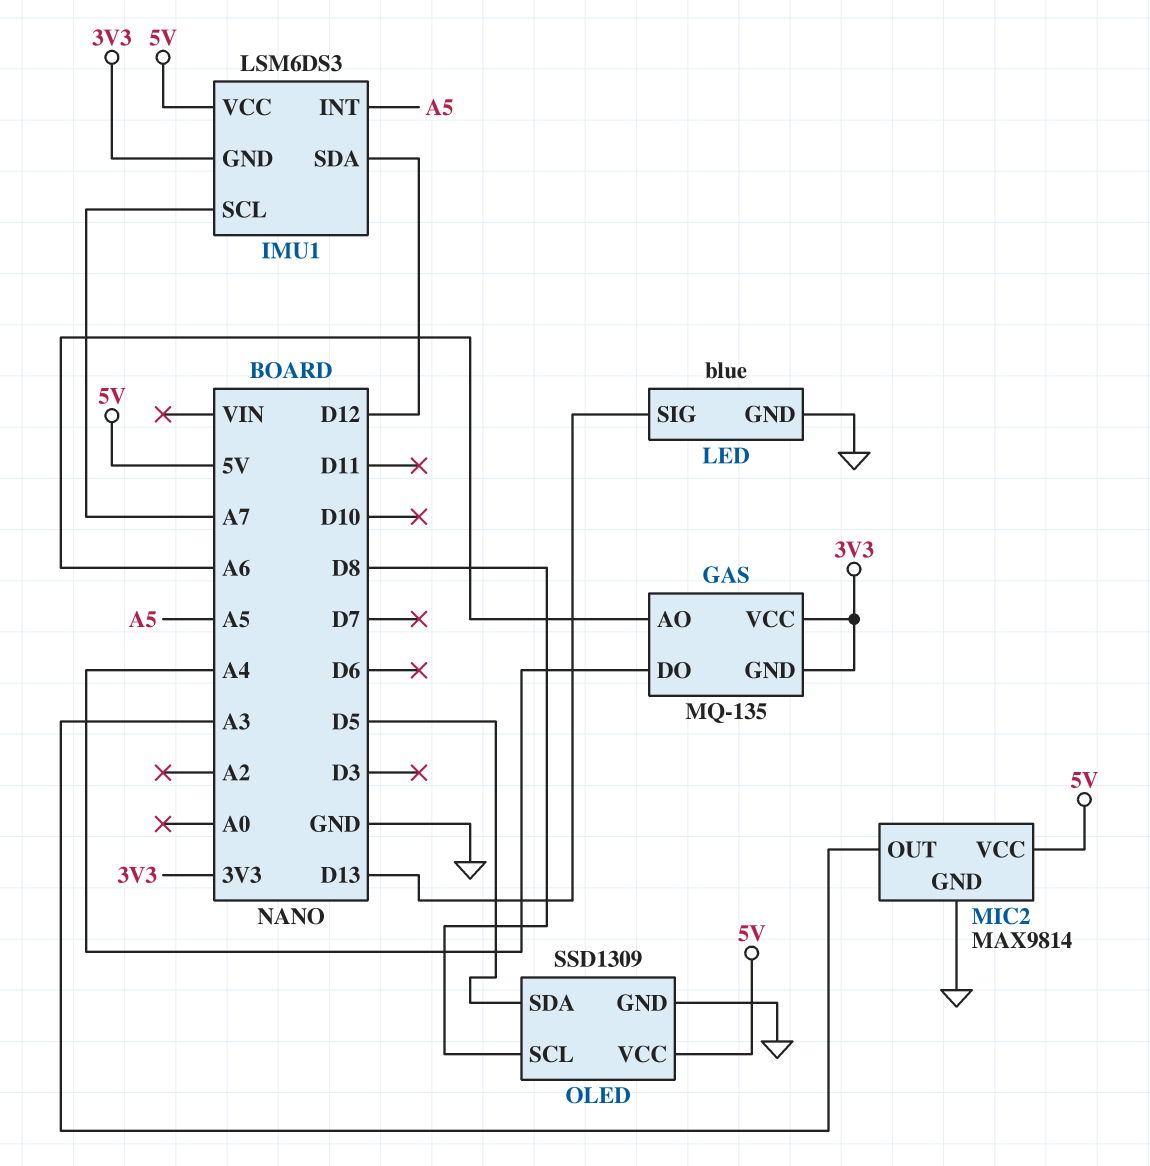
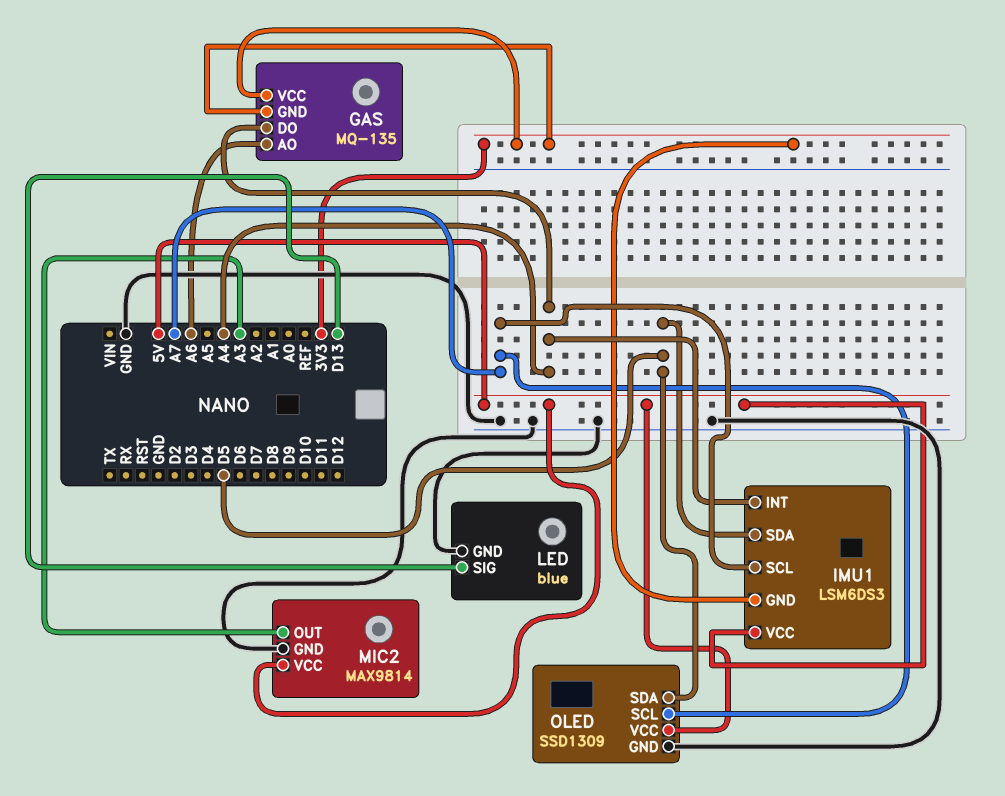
IMU1 pin INT: A5 -> A4
IMU1 pin SDA: D12 -> D5
OLED pin SCL: D8 -> A7

